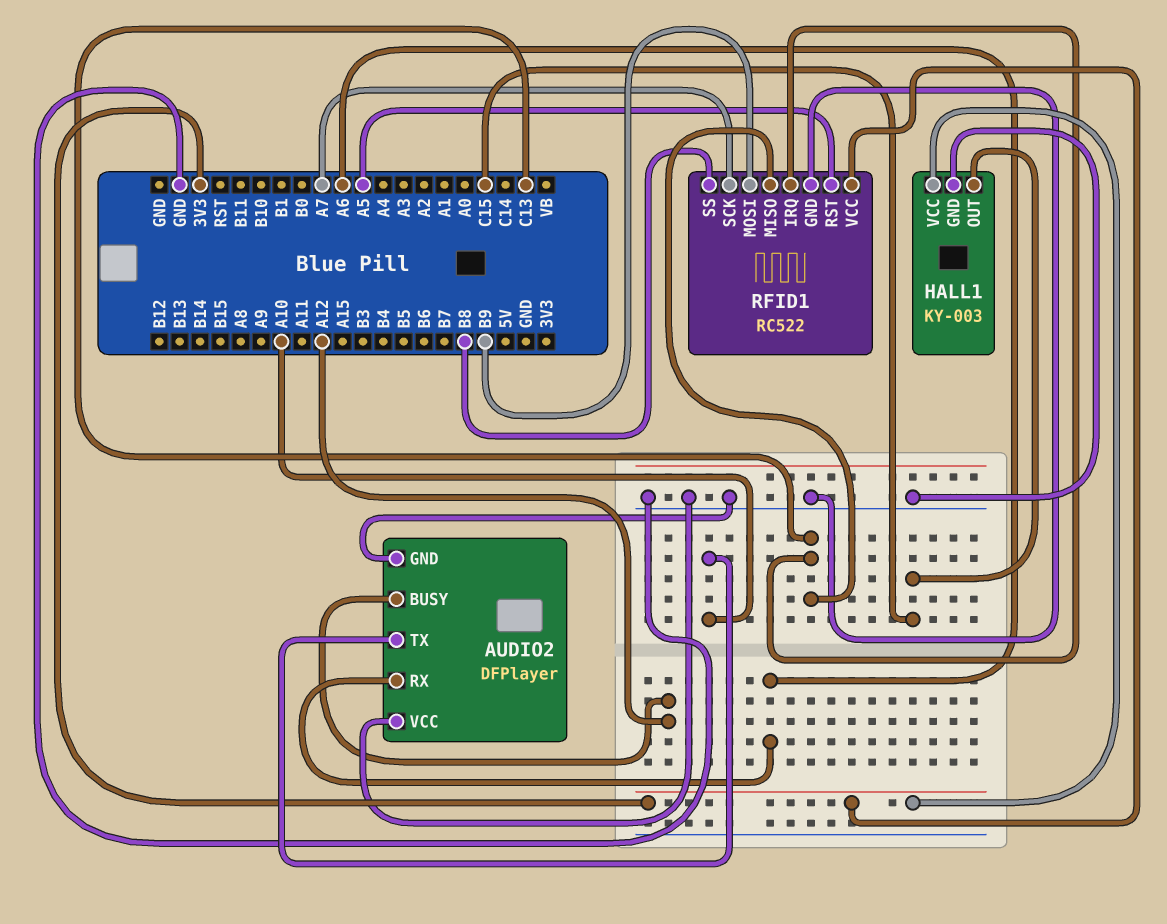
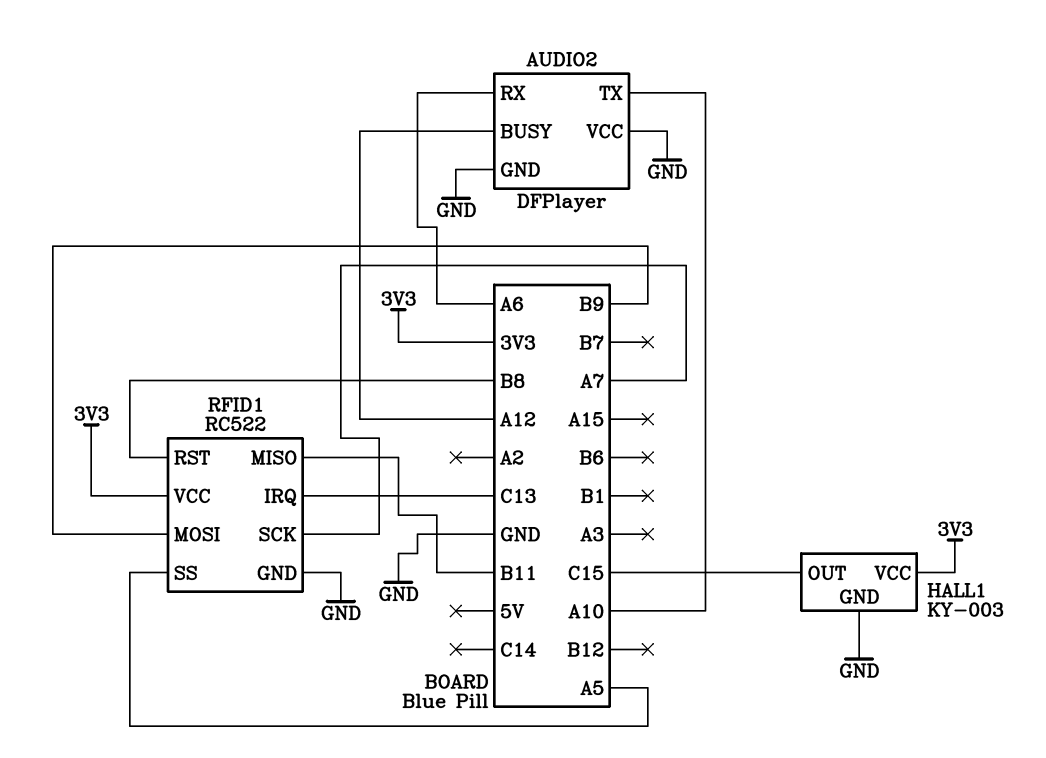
RFID1 pin MISO: C13 -> B11
RFID1 pin RST: A5 -> B8
RFID1 pin SS: B8 -> A5

